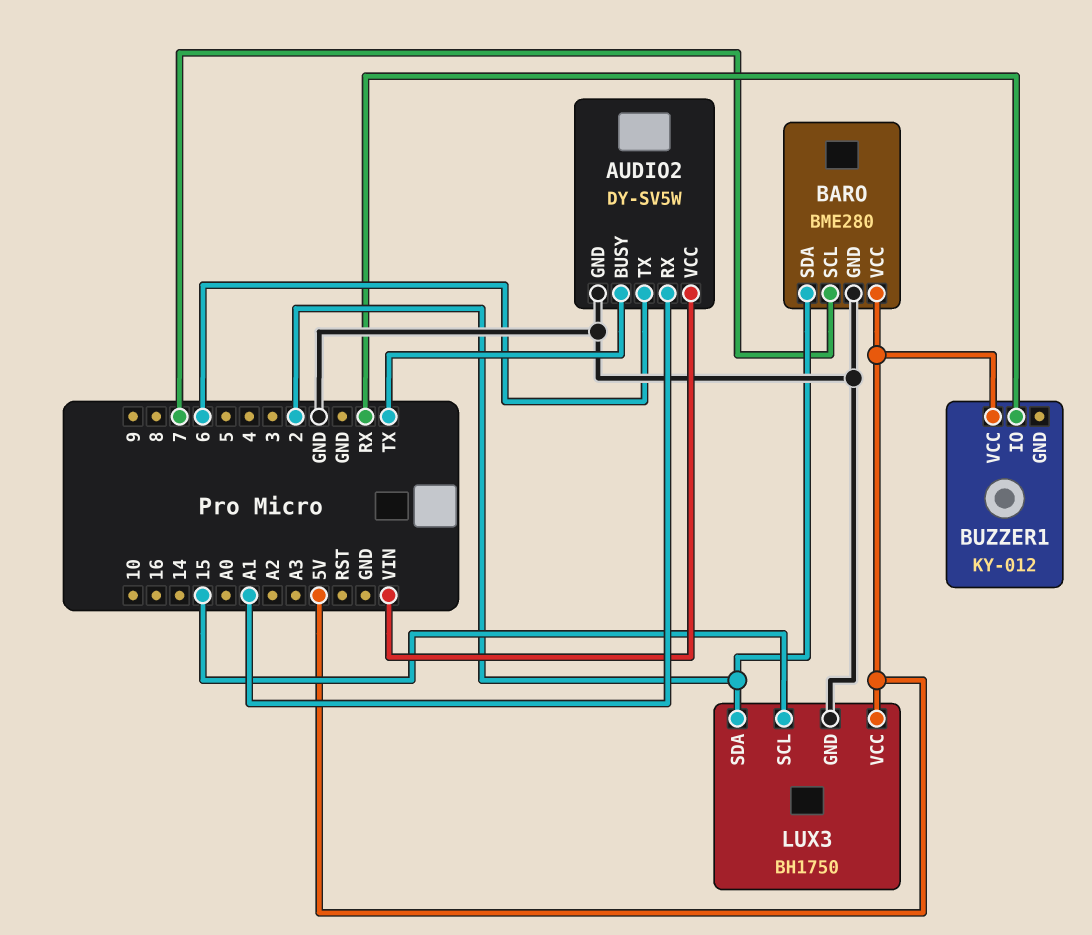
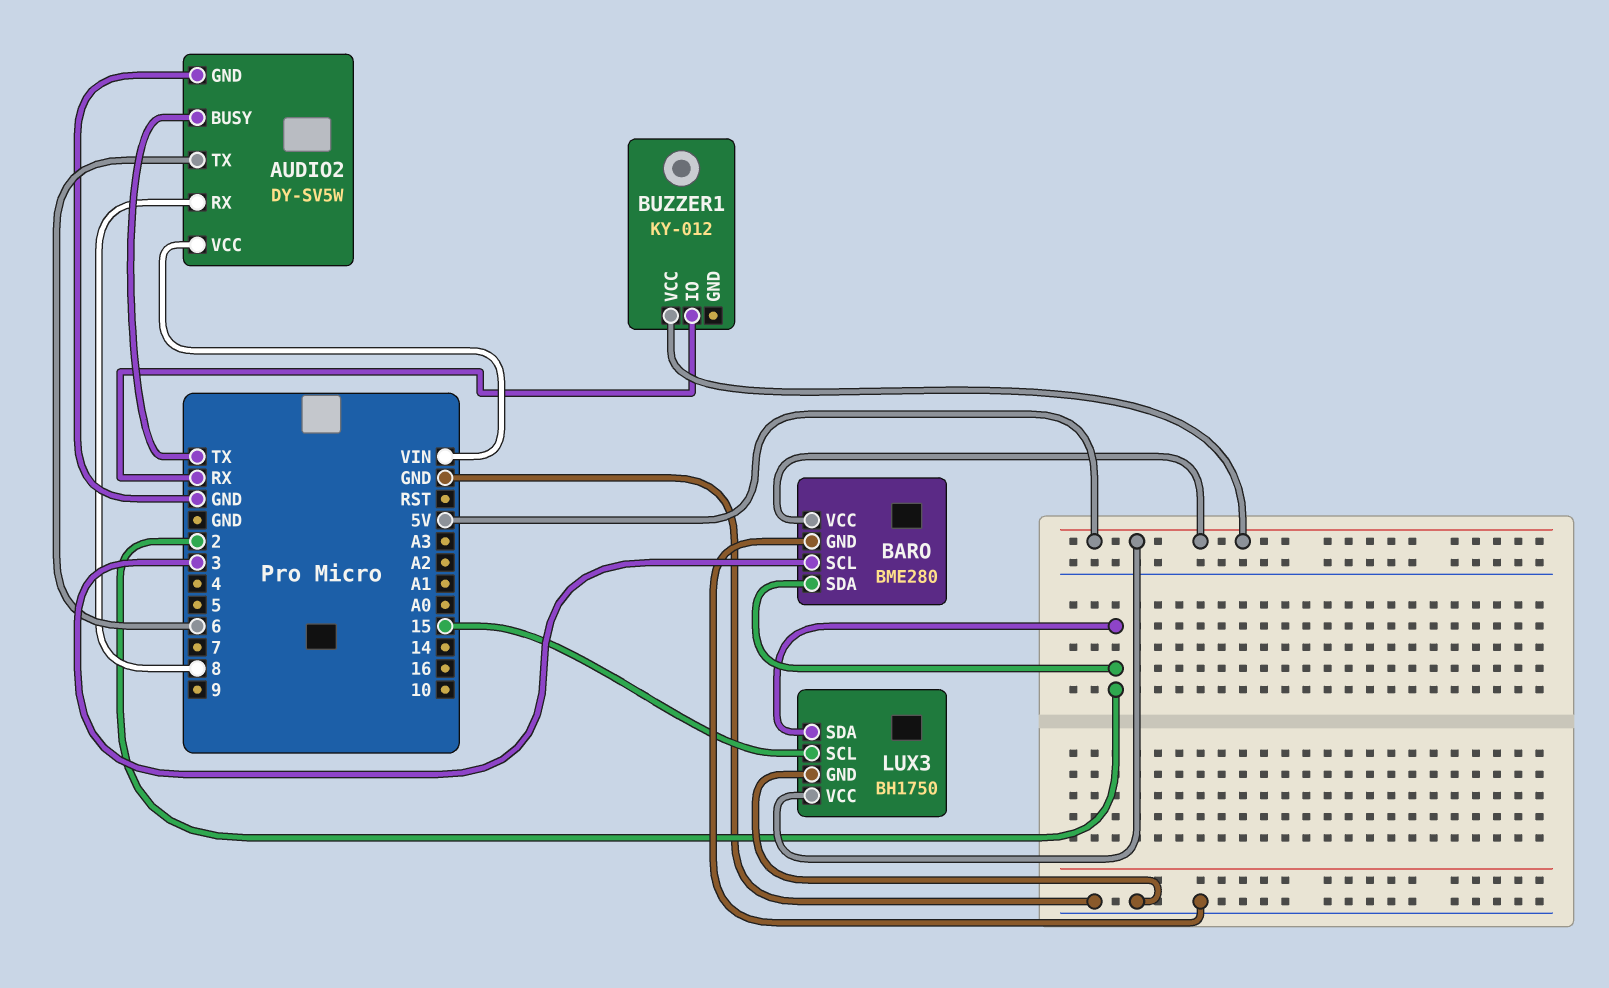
AUDIO2 pin RX: A1 -> 8
BARO pin SCL: 7 -> 3

